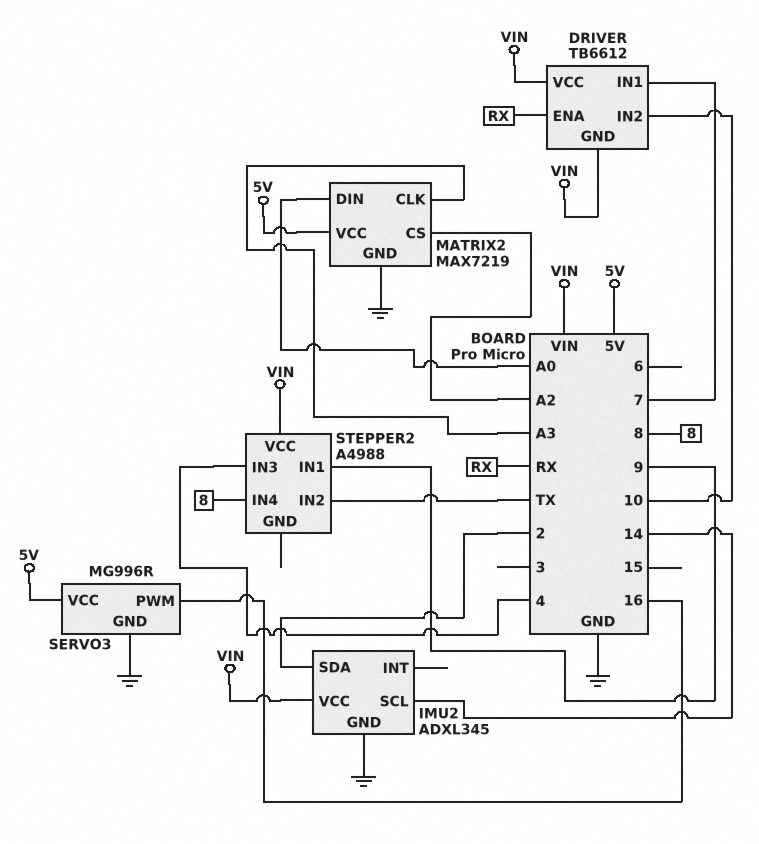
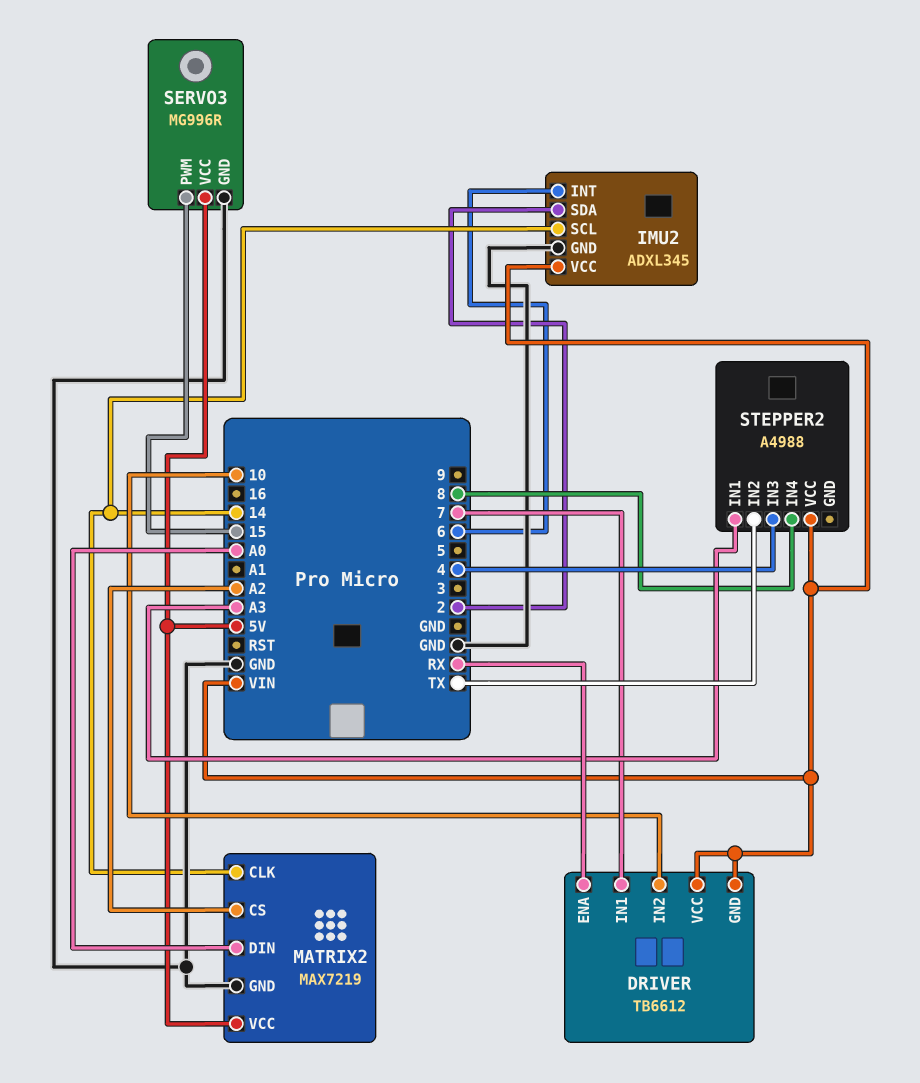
IMU2 pin INT: none -> 6
MATRIX2 pin CLK: A3 -> 14
SERVO3 pin PWM: 16 -> 15
STEPPER2 pin IN1: 9 -> A3

